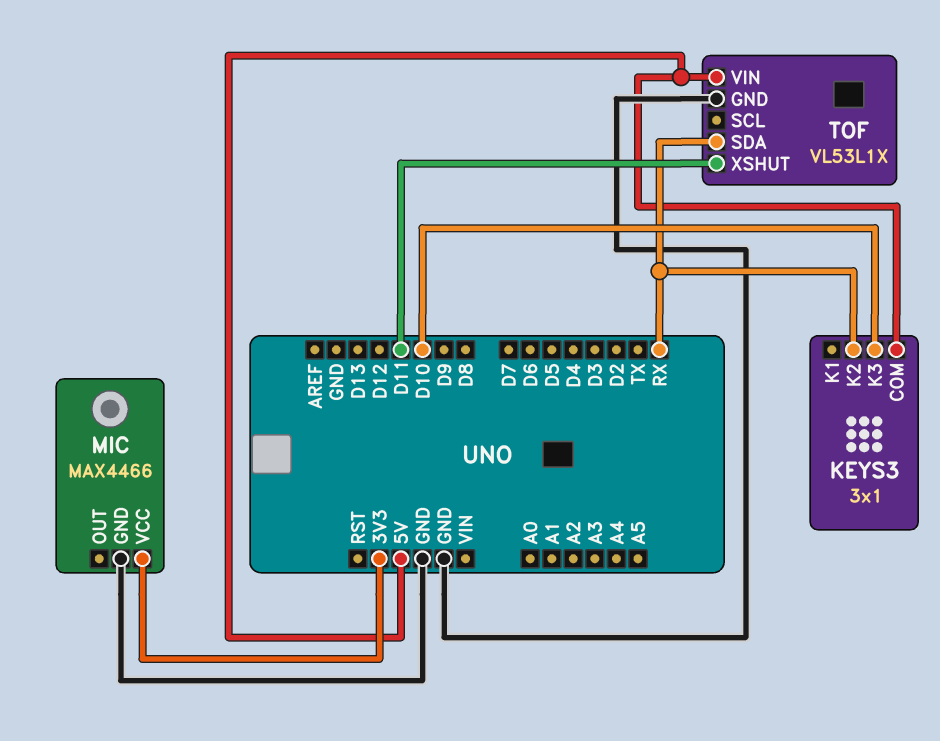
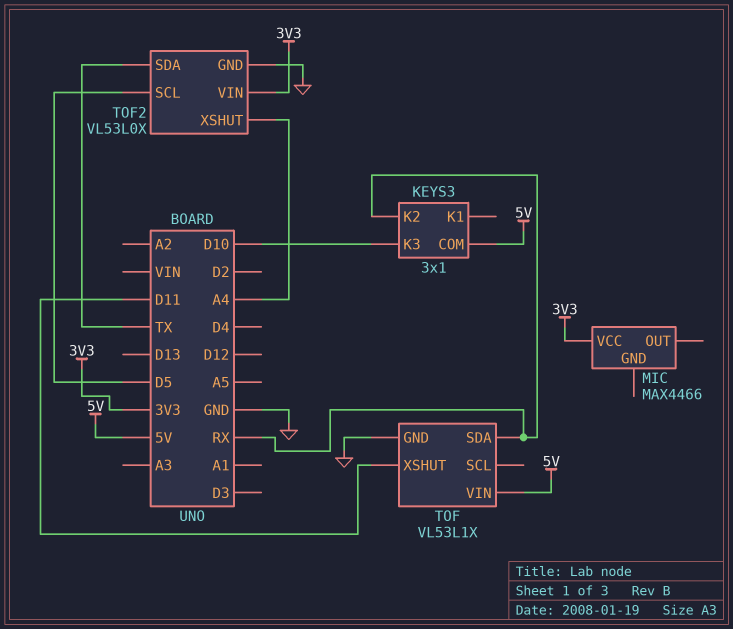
MIC pin GND: GND -> none
TOF2: none -> VL53L0X
TOF2 pin GND: none -> GND
TOF2 pin SCL: none -> D5
TOF2 pin SDA: none -> TX
TOF2 pin VIN: none -> 3V3
TOF2 pin XSHUT: none -> A4

